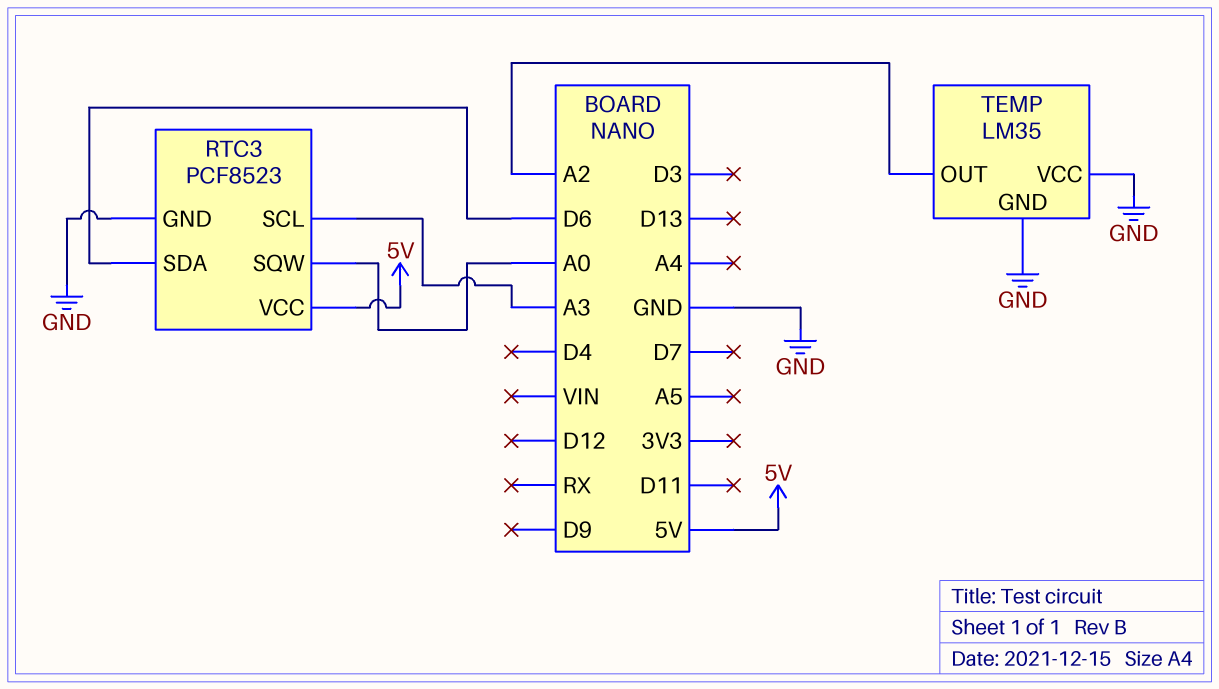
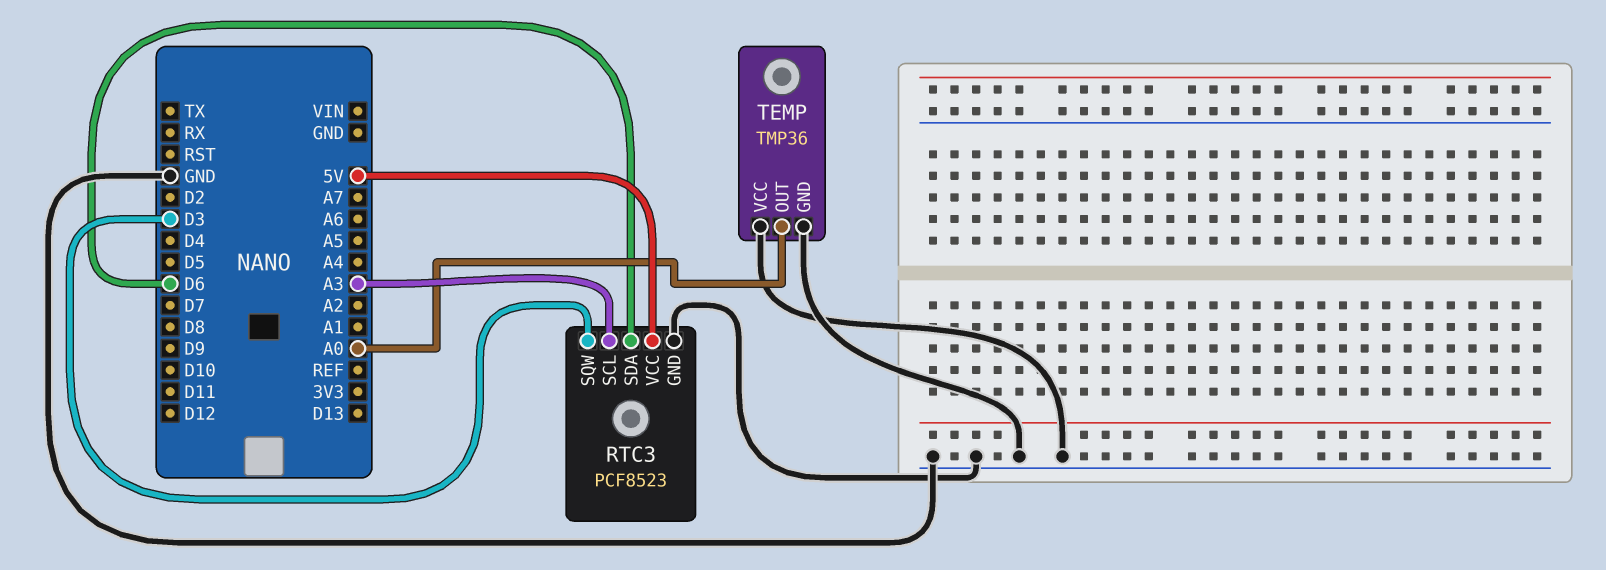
RTC3 pin SQW: A0 -> D3
TEMP: LM35 -> TMP36
TEMP pin OUT: A2 -> A0

